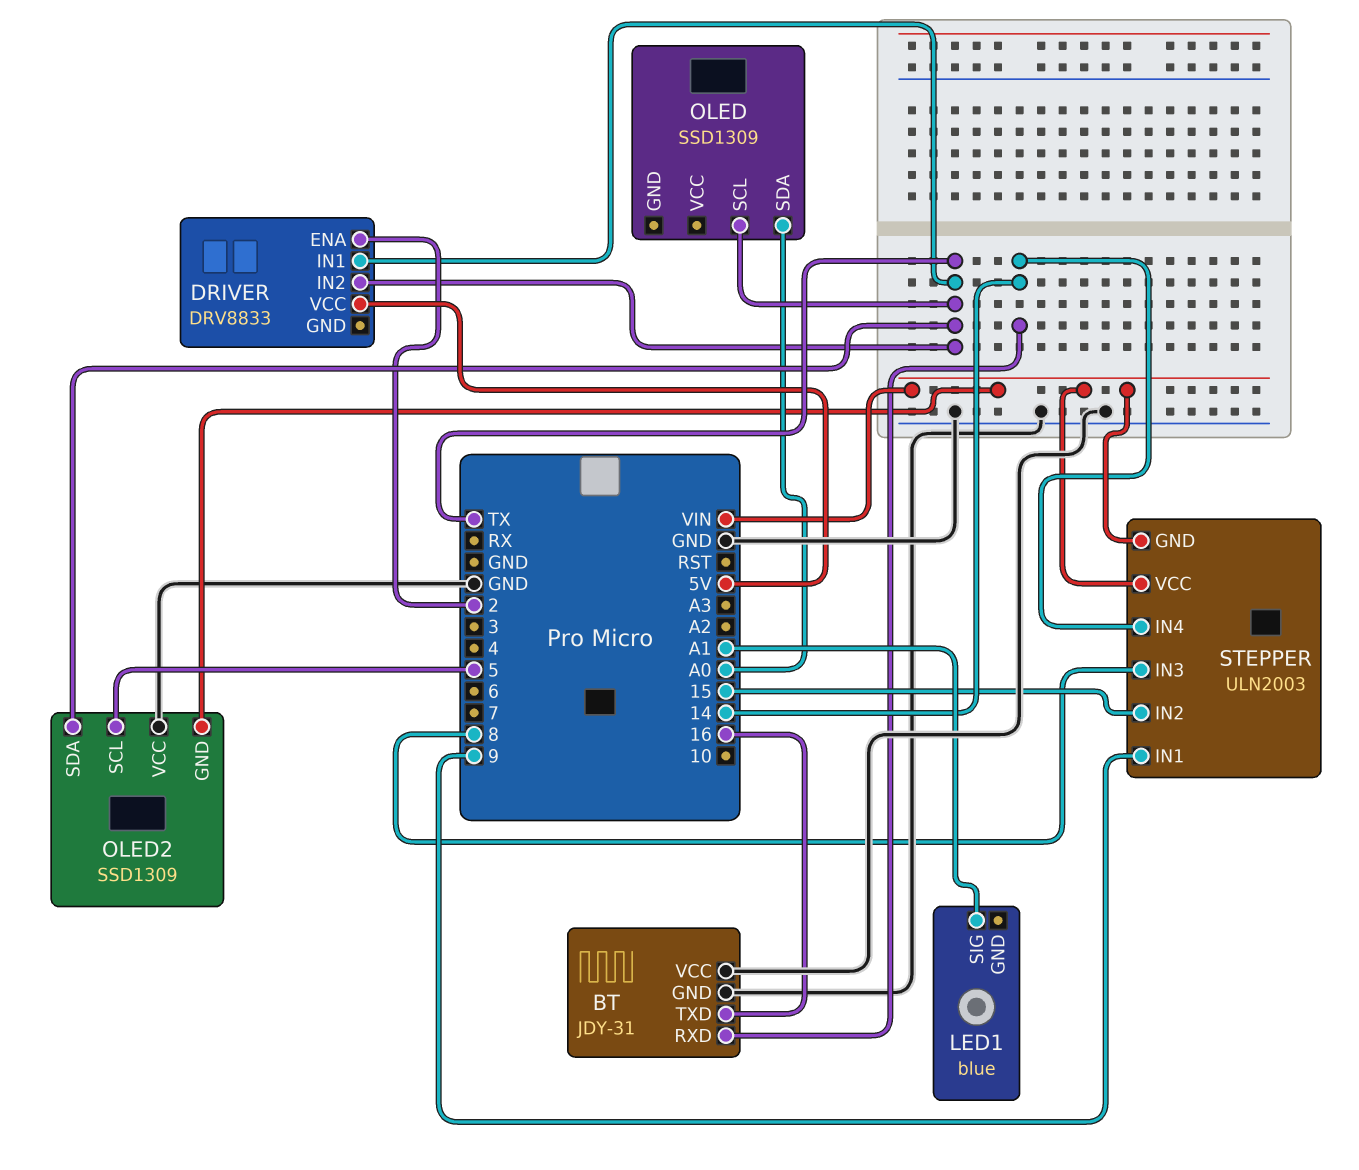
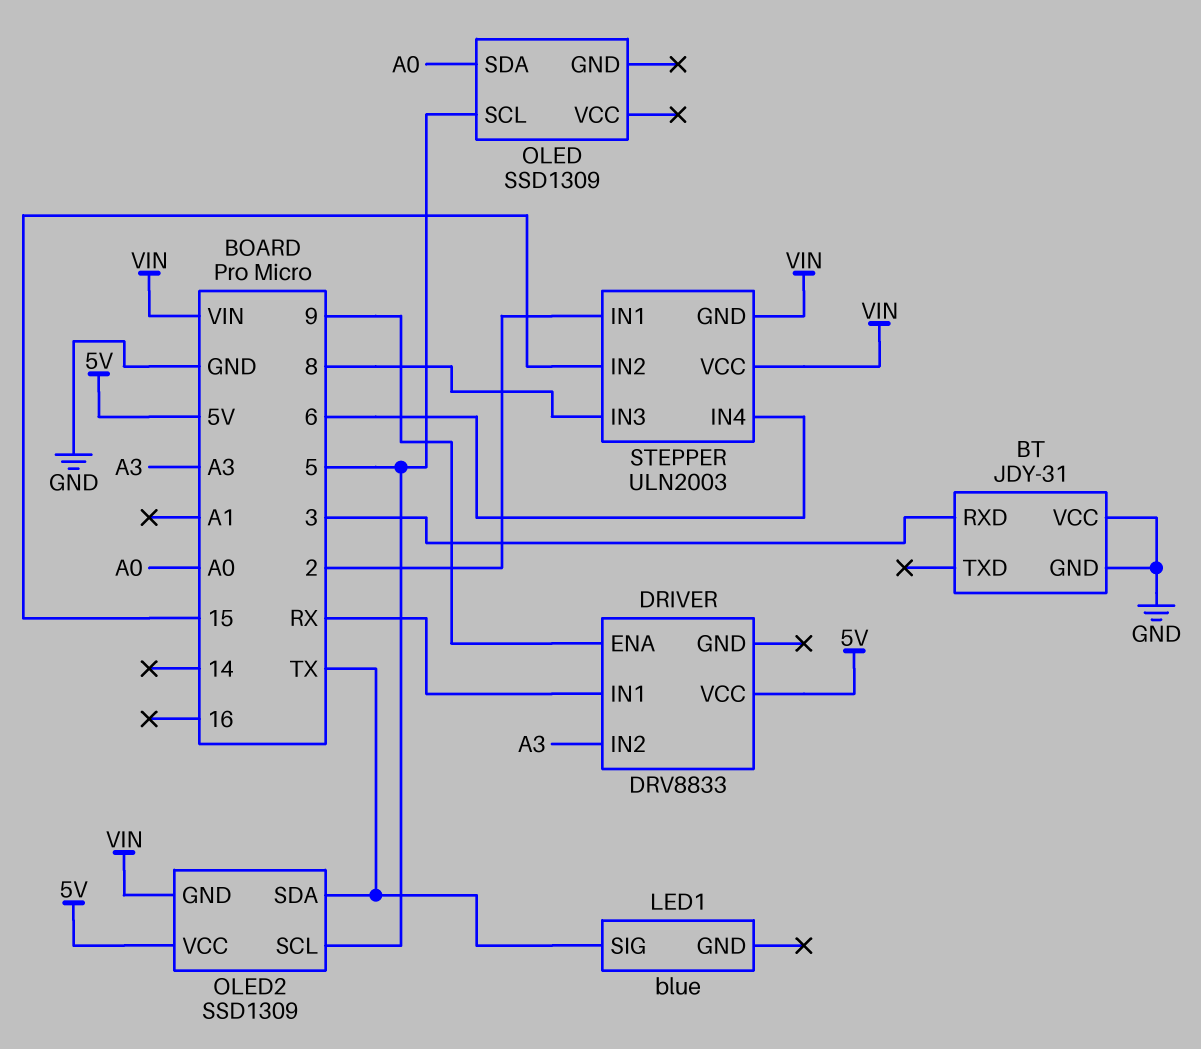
BT pin RXD: 14 -> 3
BT pin TXD: 16 -> none
DRIVER pin ENA: 2 -> 9
DRIVER pin IN1: TX -> RX
DRIVER pin IN2: TX -> A3
LED1 pin SIG: A1 -> TX
OLED pin SCL: TX -> 5
OLED2 pin VCC: GND -> 5V
STEPPER pin IN1: 9 -> 2
STEPPER pin IN4: 14 -> 6

